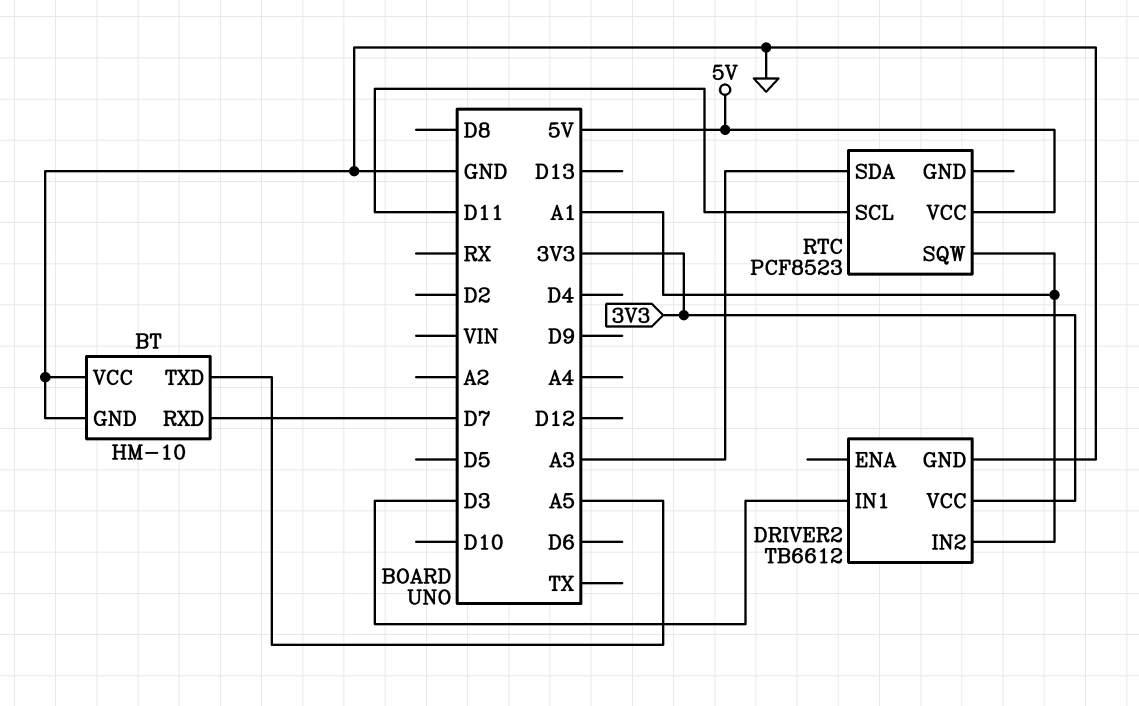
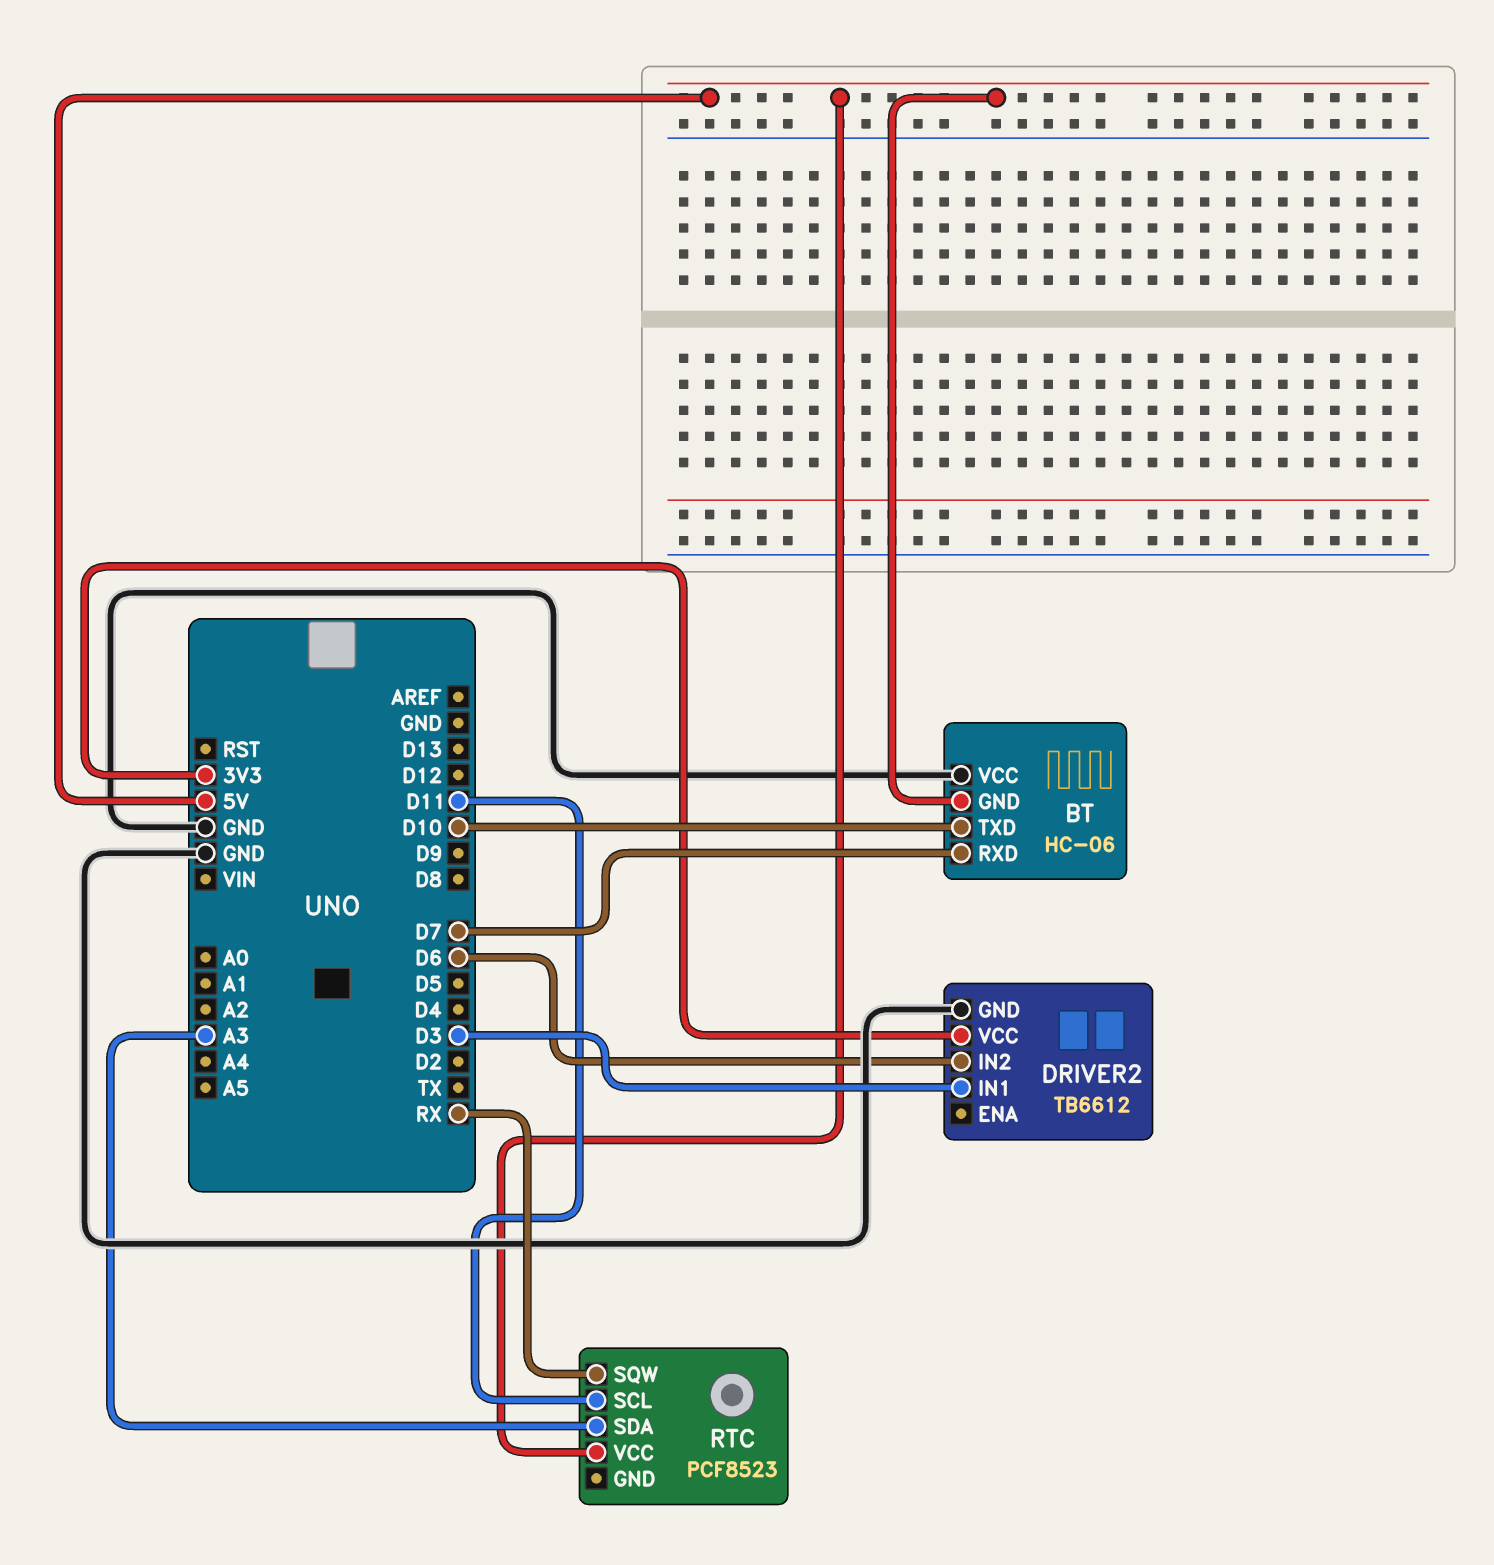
BT: HM-10 -> HC-06
BT pin GND: GND -> 5V
BT pin TXD: A5 -> D10
DRIVER2 pin IN2: A1 -> D6
RTC pin SQW: A1 -> RX

